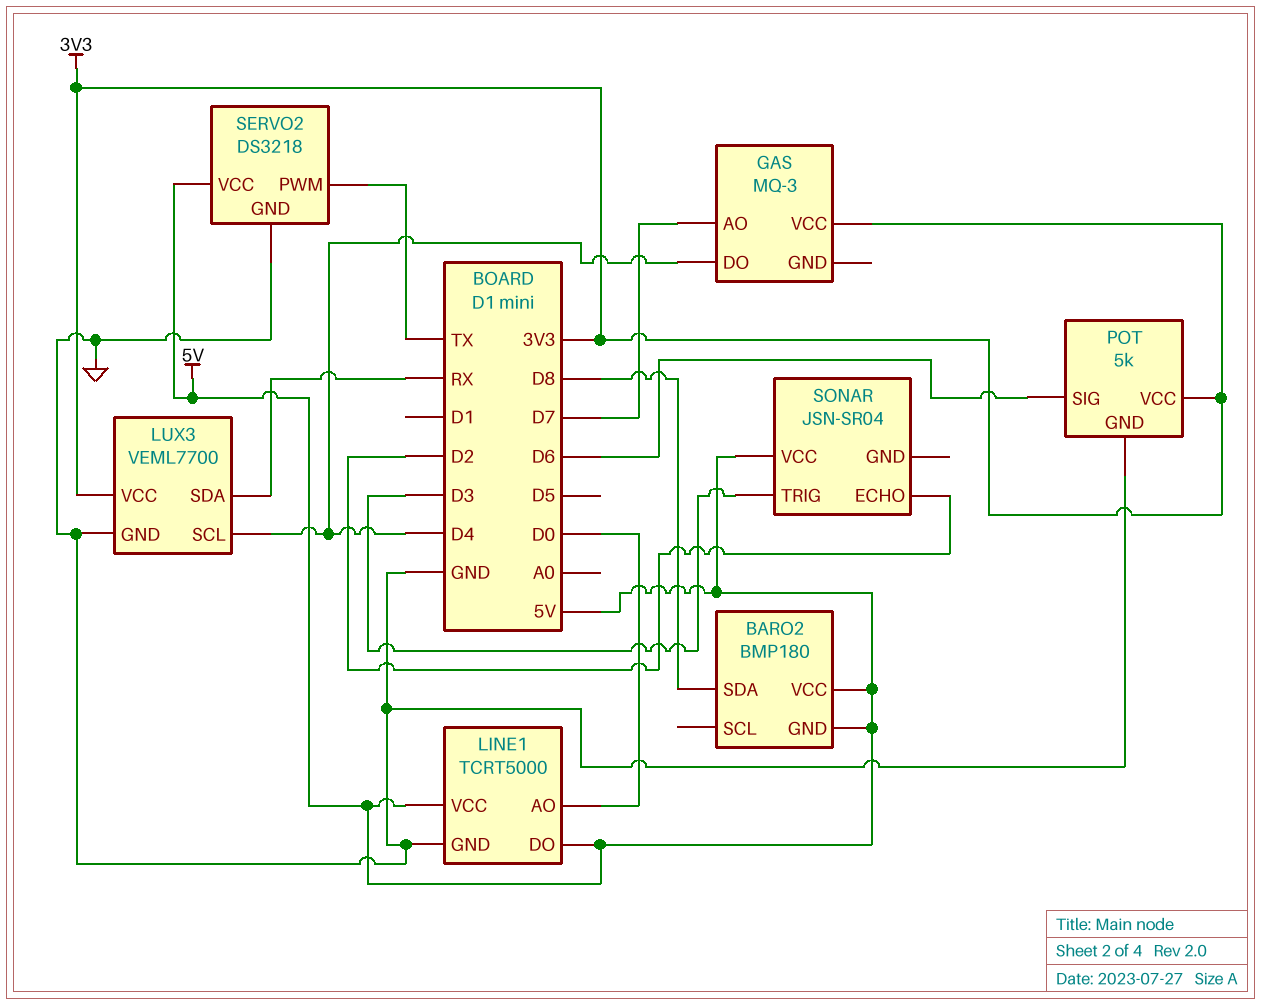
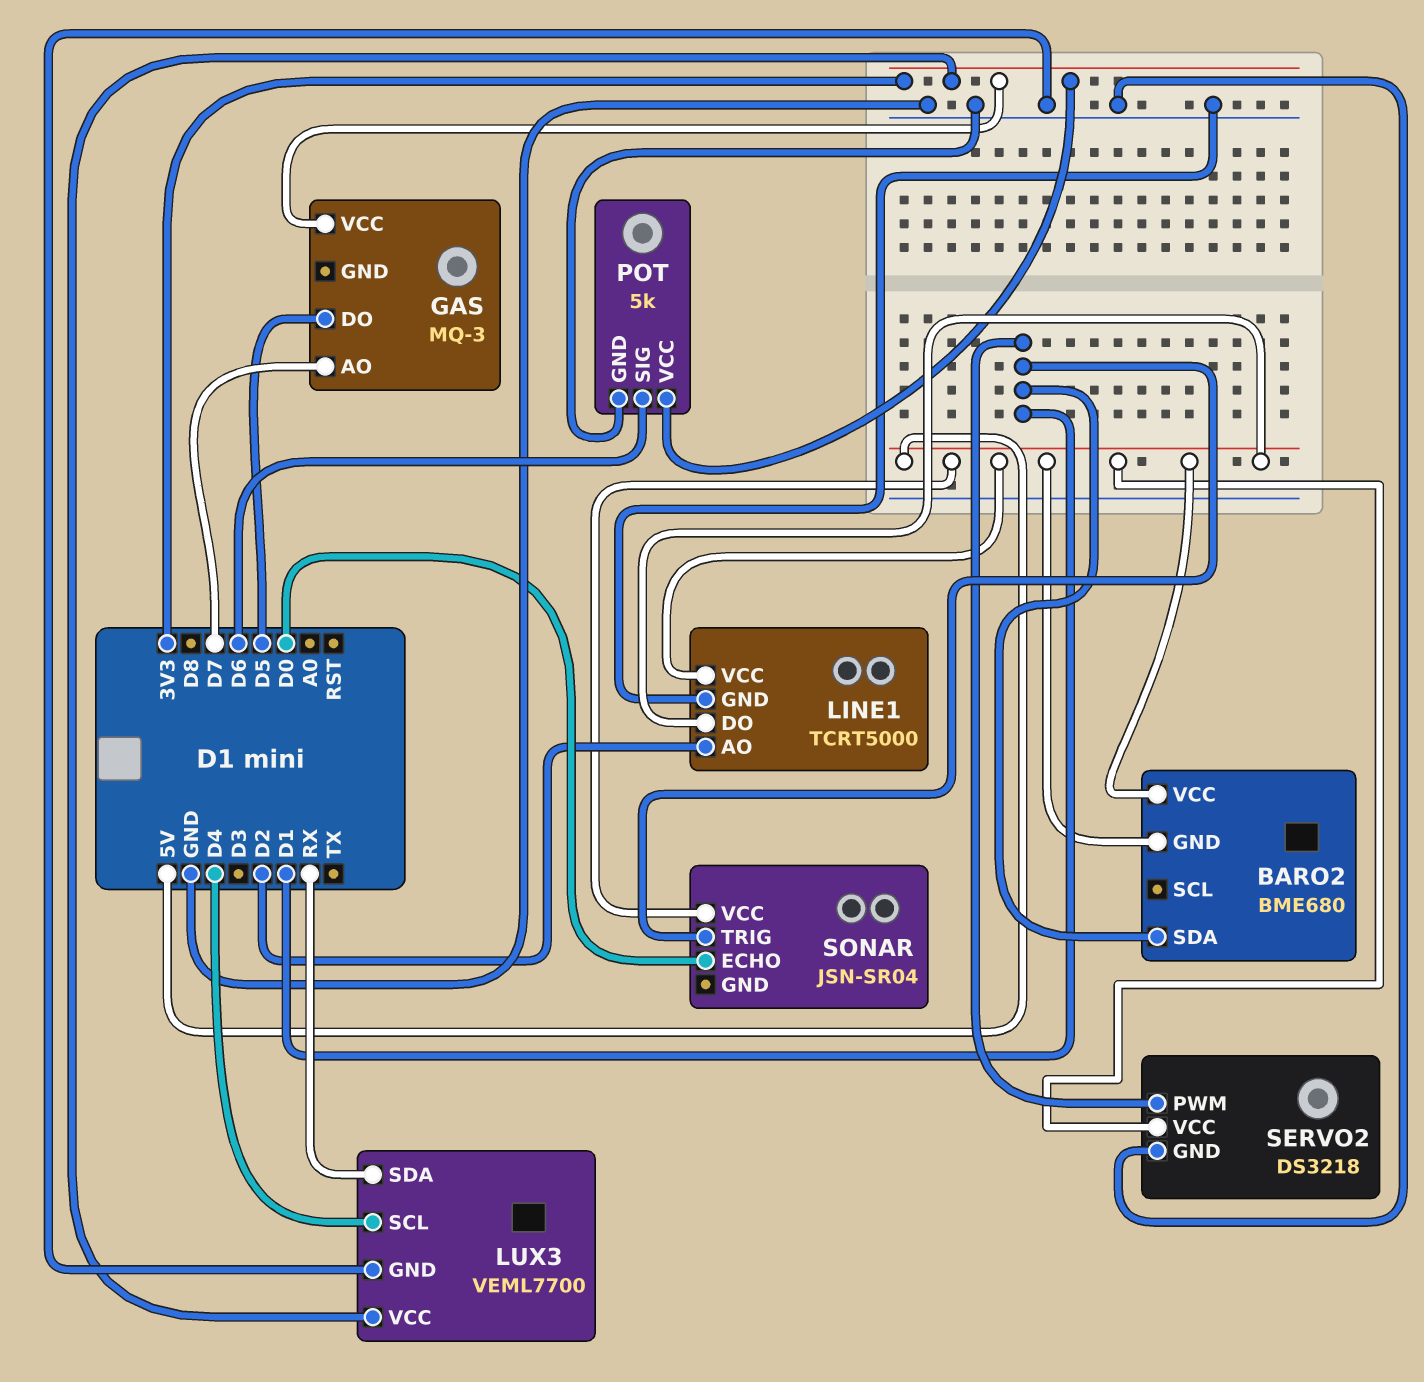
BARO2: BMP180 -> BME680
BARO2 pin SDA: D8 -> D1
GAS pin DO: D4 -> D5
LINE1 pin AO: D0 -> D2
SERVO2 pin PWM: TX -> D1
SONAR pin ECHO: D2 -> D0
SONAR pin TRIG: D3 -> D1

